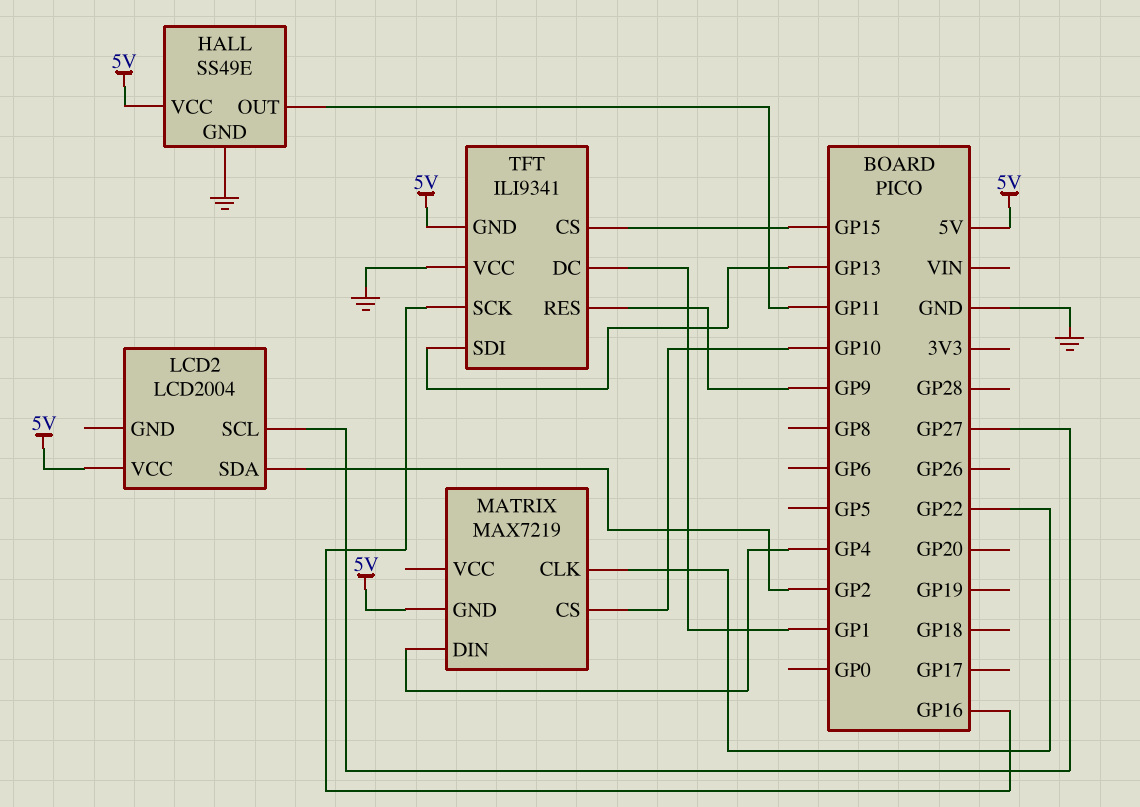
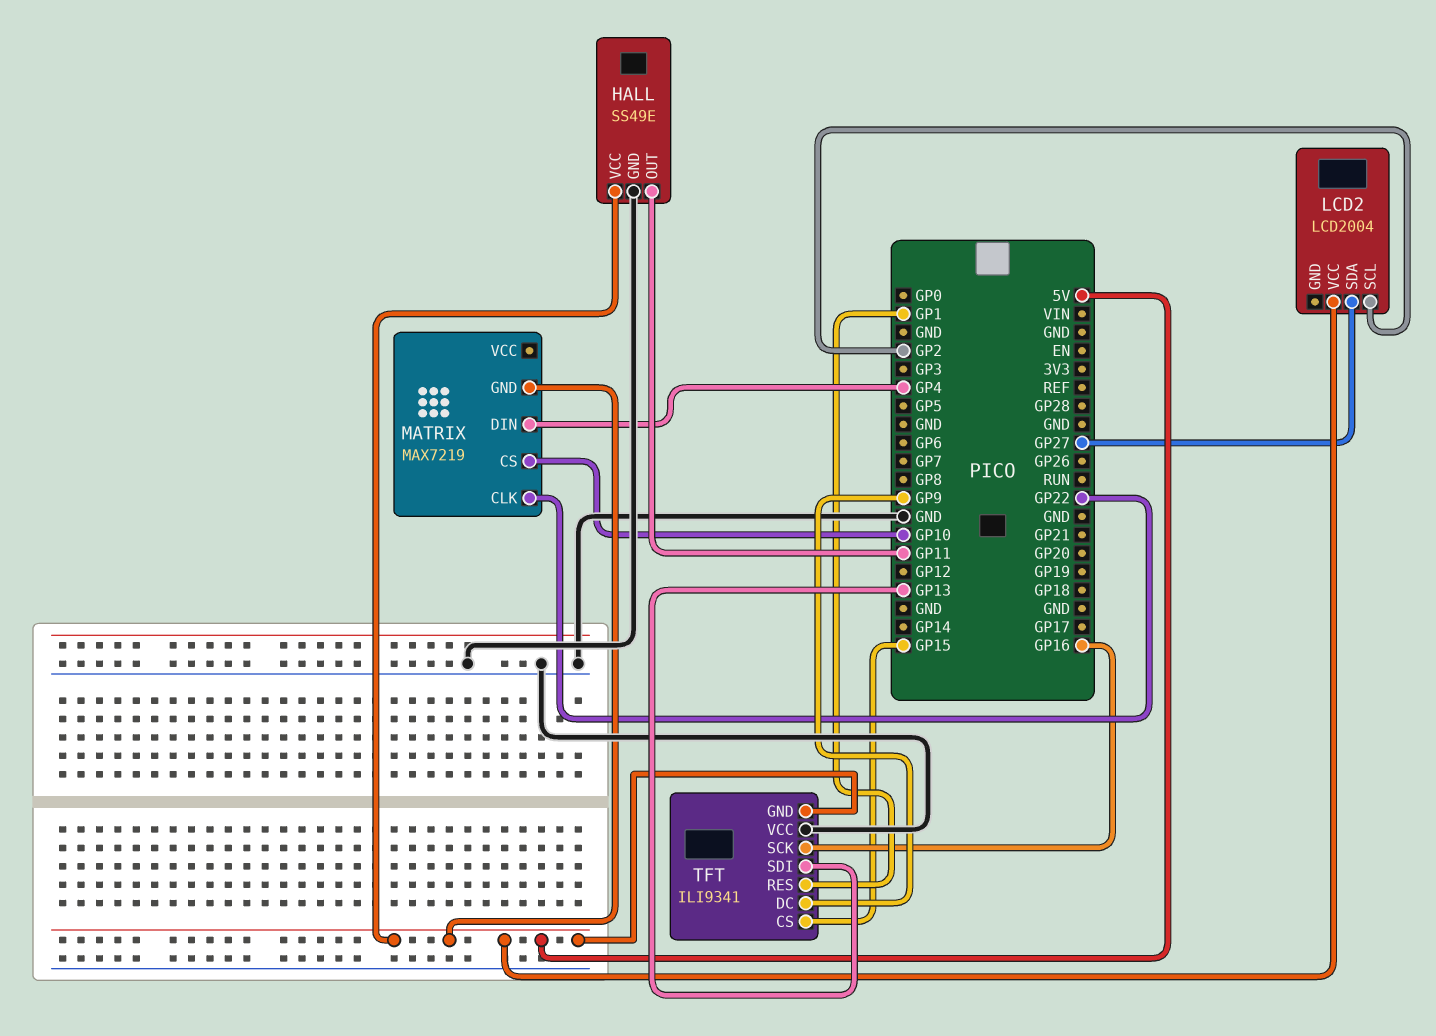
LCD2 pin SCL: GP27 -> GP2
LCD2 pin SDA: GP2 -> GP27
TFT pin DC: GP1 -> GP9
TFT pin RES: GP9 -> GP1

